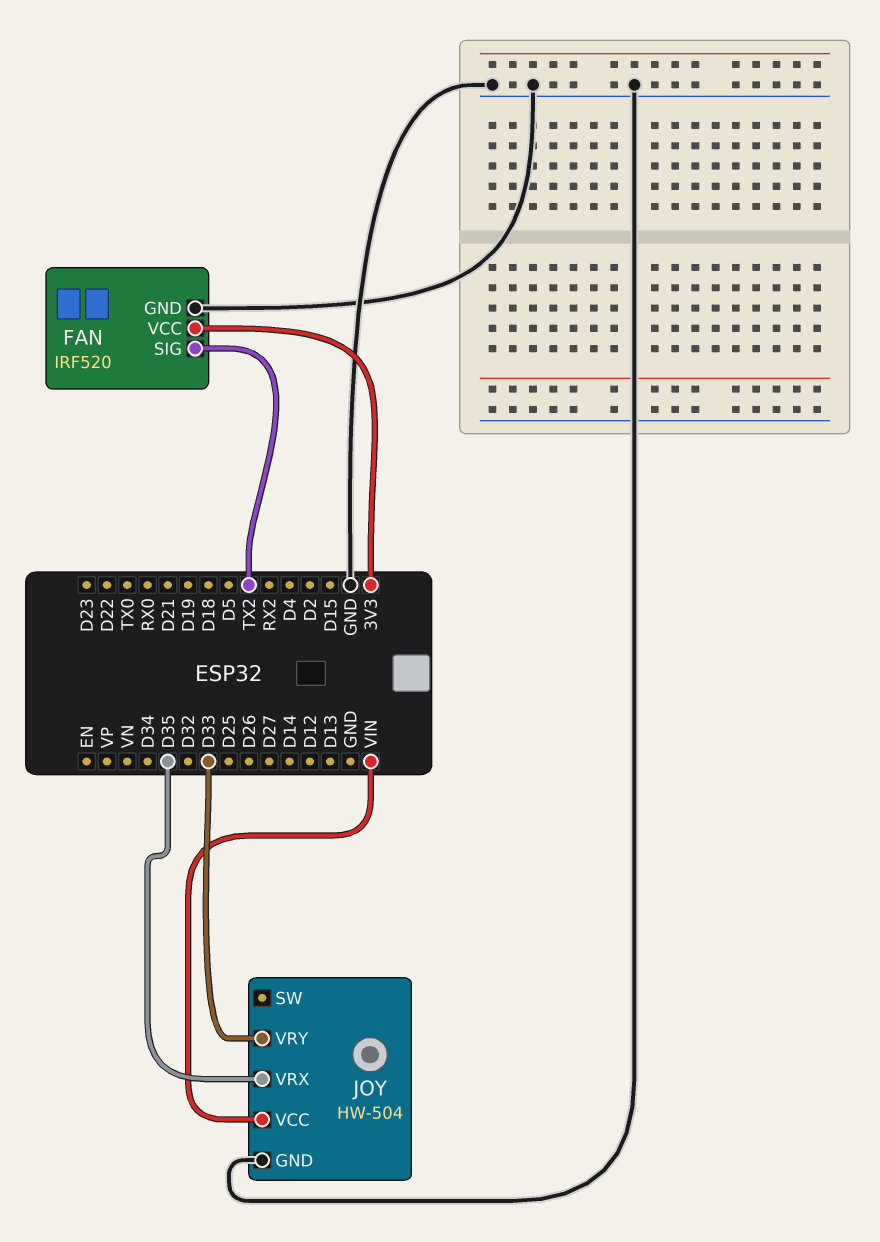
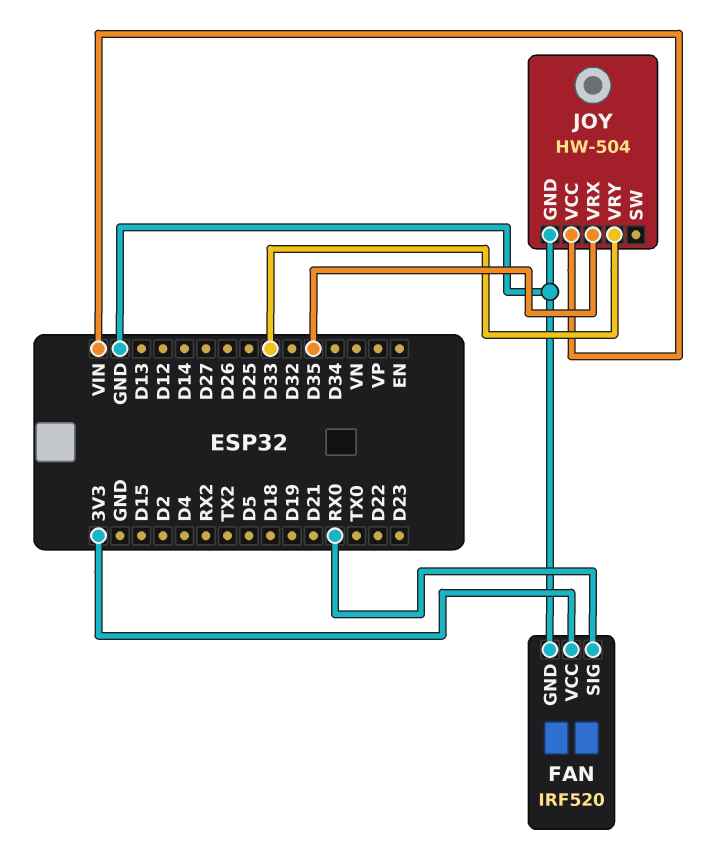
FAN pin SIG: TX2 -> RX0

